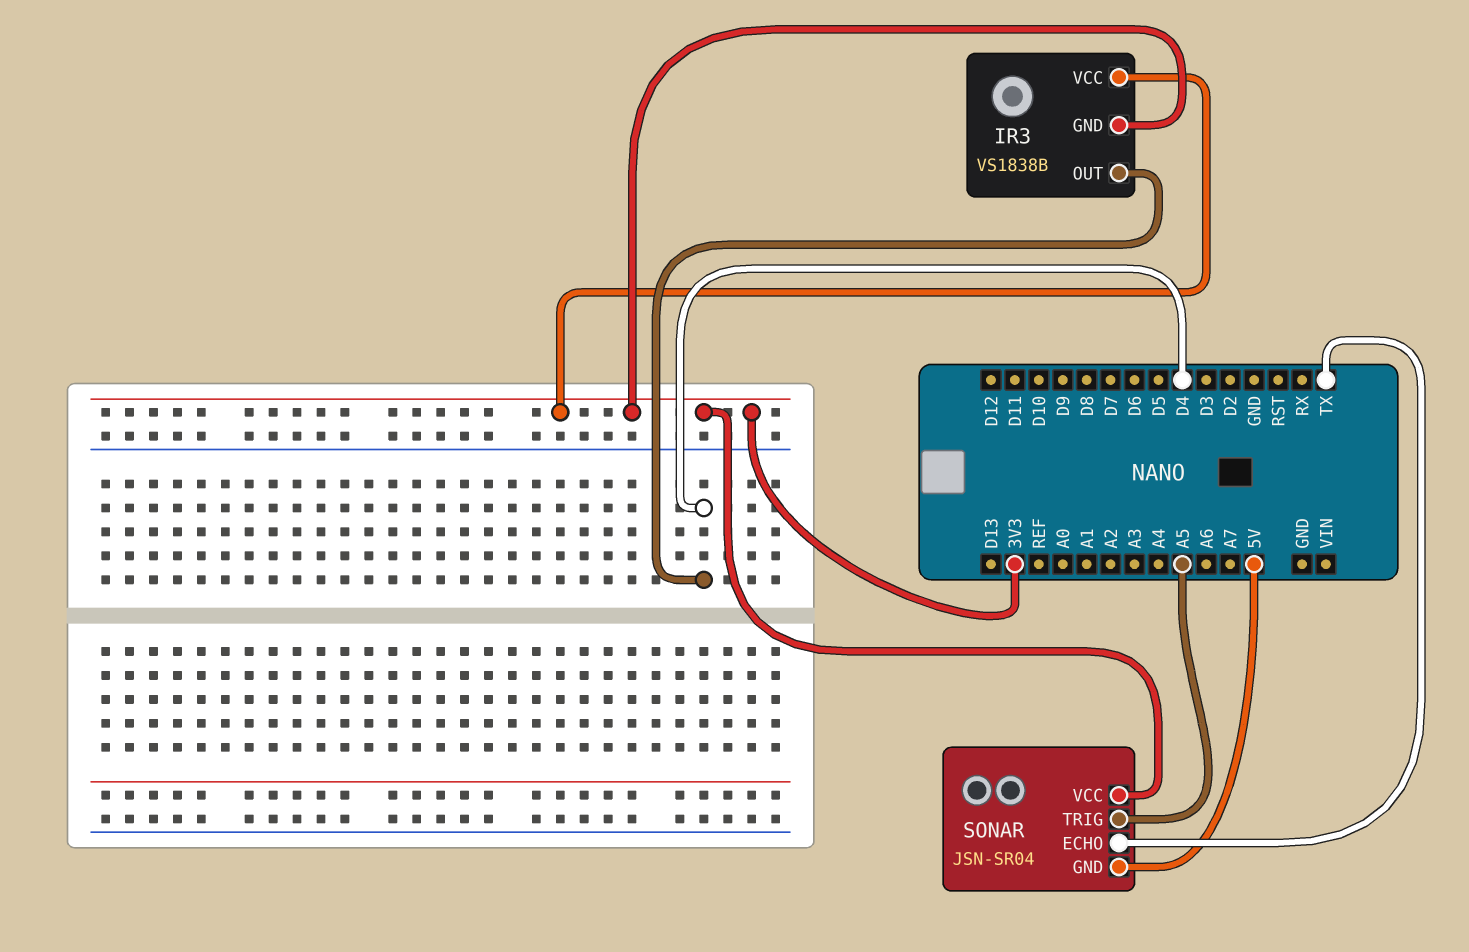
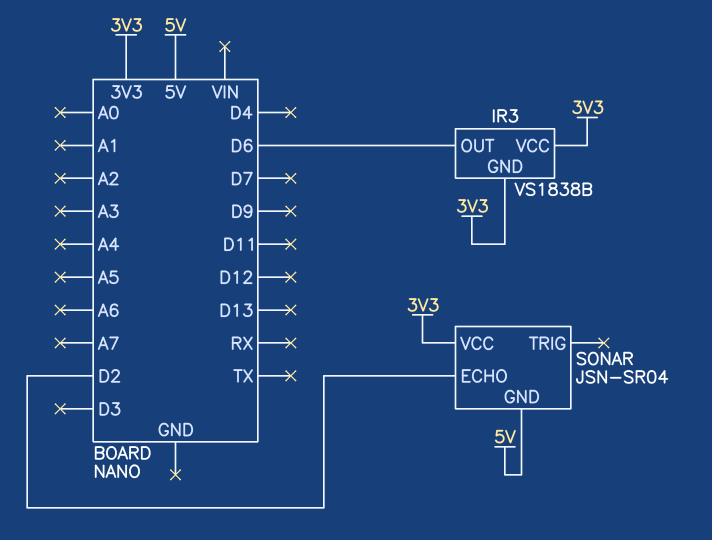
IR3 pin OUT: D4 -> D6
SONAR pin ECHO: TX -> D2
SONAR pin TRIG: A5 -> none

